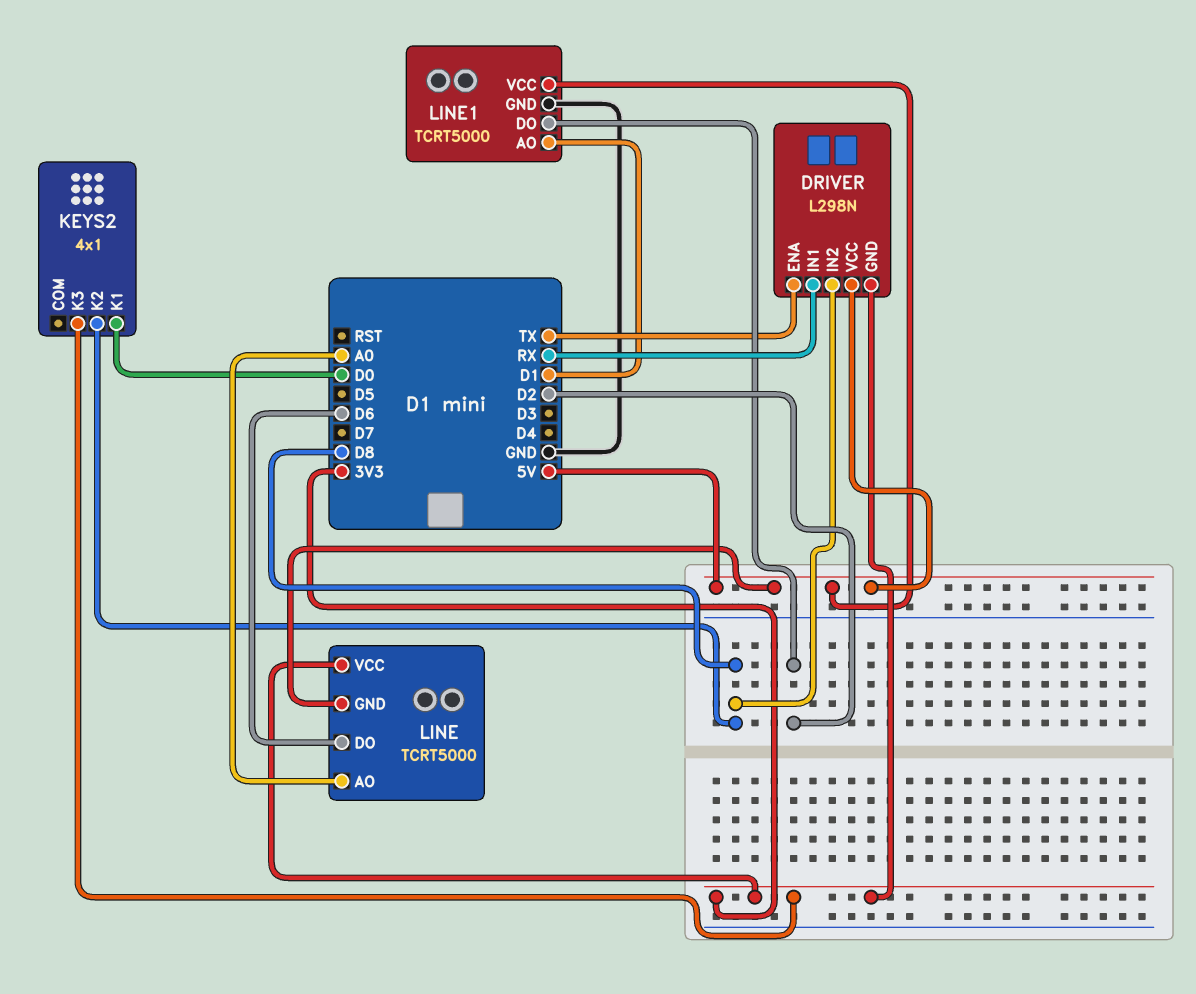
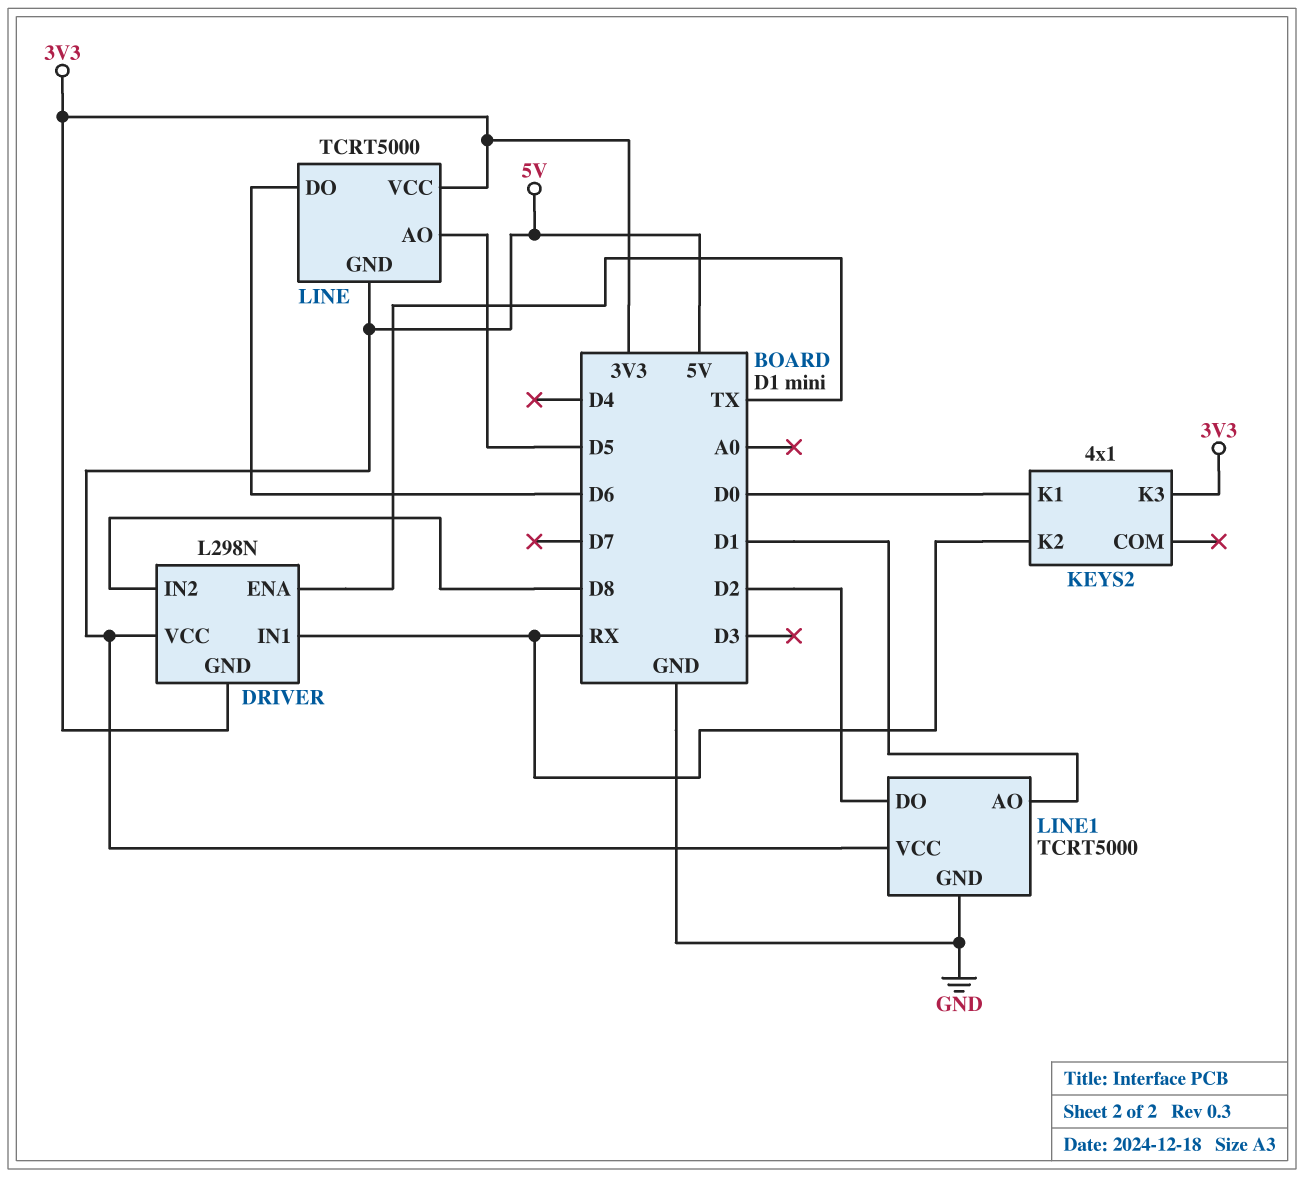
KEYS2 pin K2: D8 -> RX
LINE pin AO: A0 -> D5

